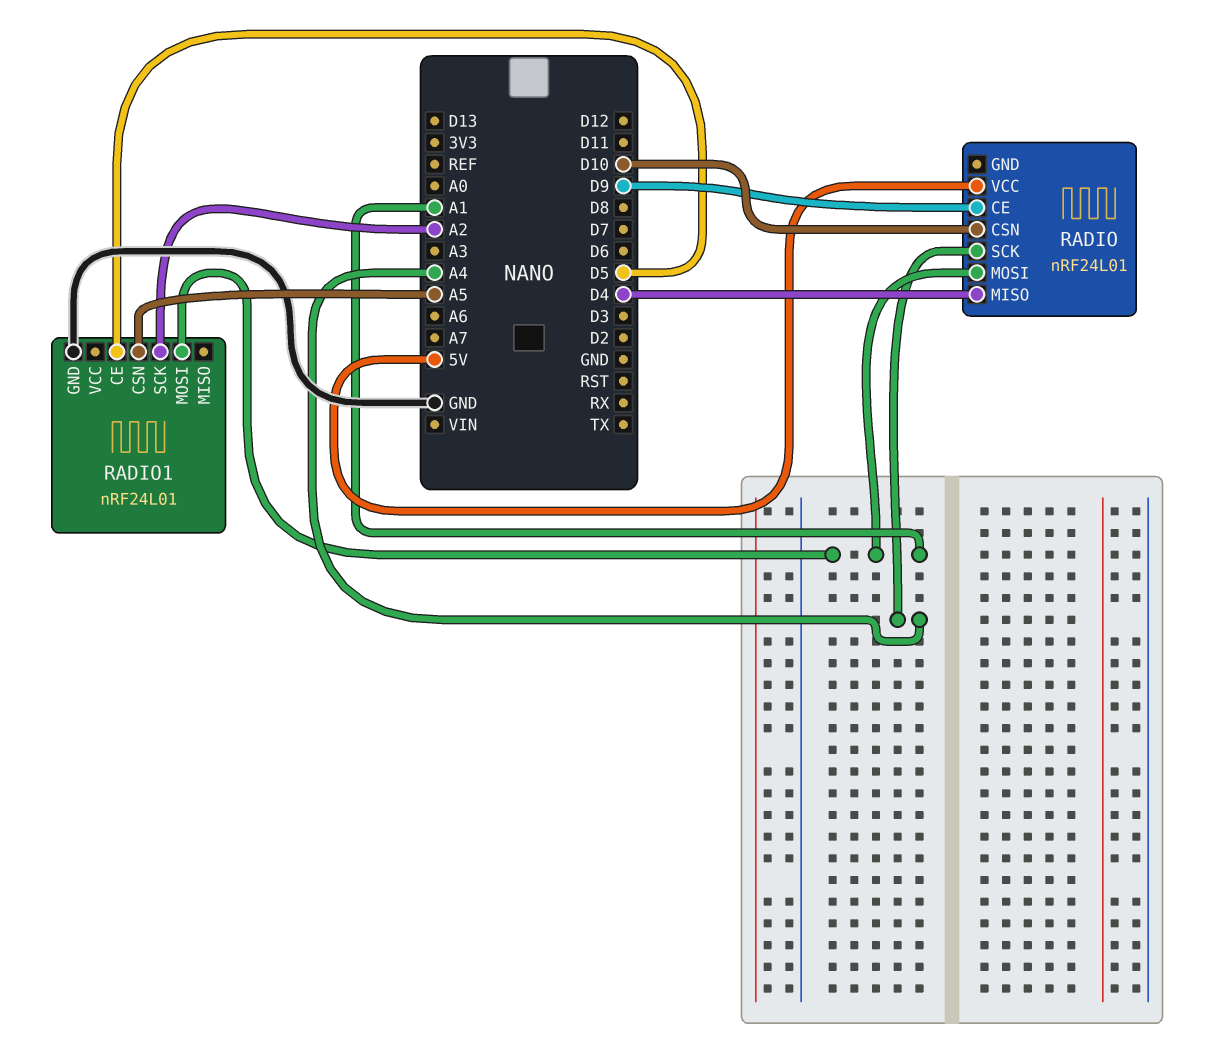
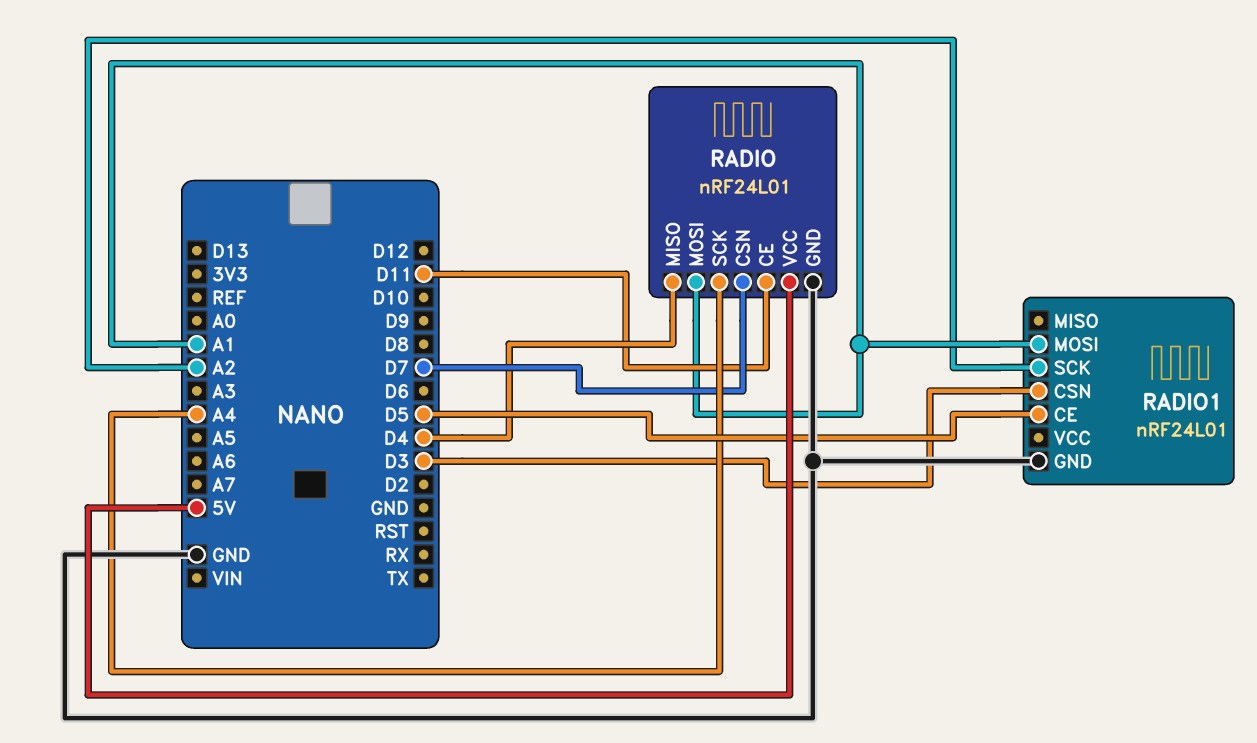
RADIO pin CE: D9 -> D11
RADIO pin CSN: D10 -> D7
RADIO pin GND: none -> GND
RADIO1 pin CSN: A5 -> D3

